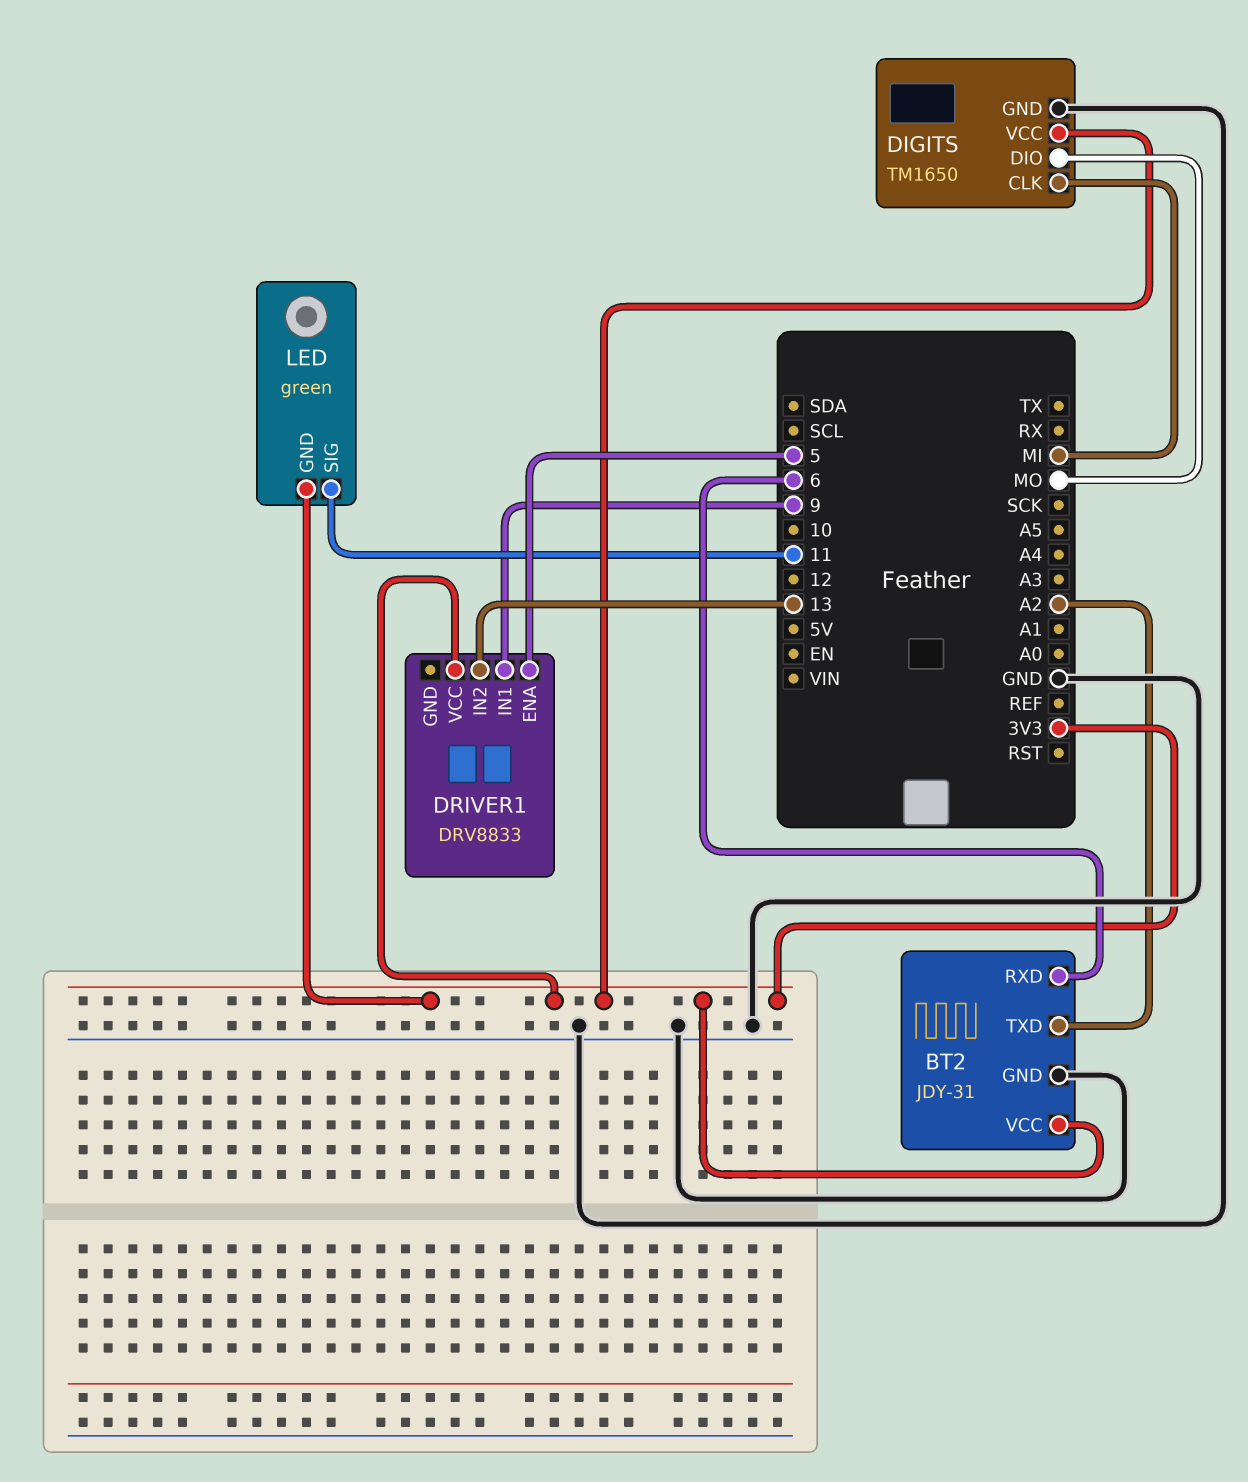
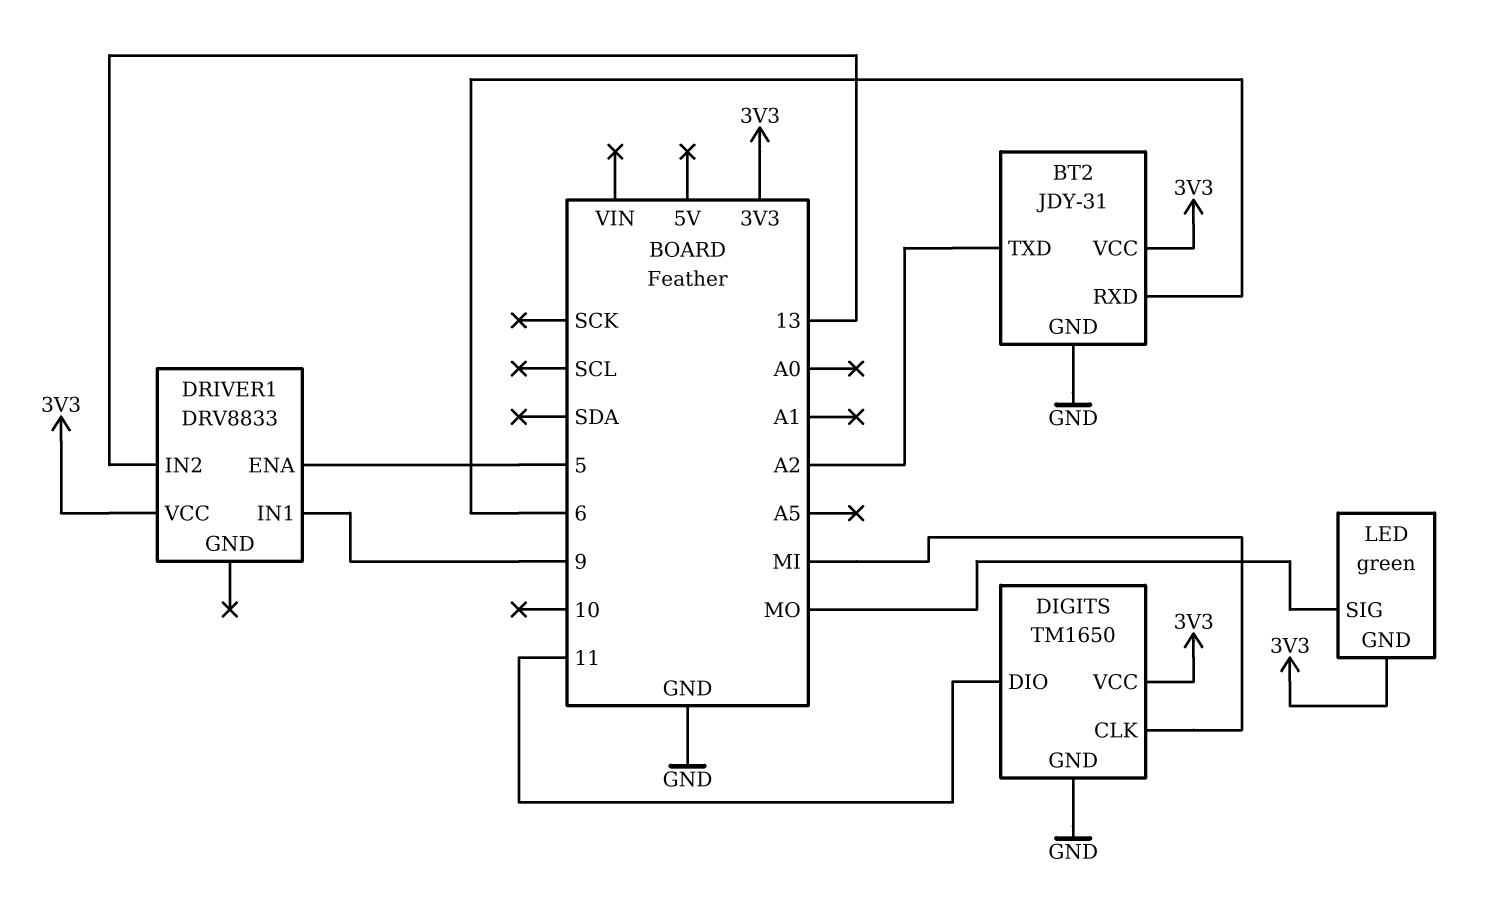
DIGITS pin DIO: MO -> 11
LED pin SIG: 11 -> MO

